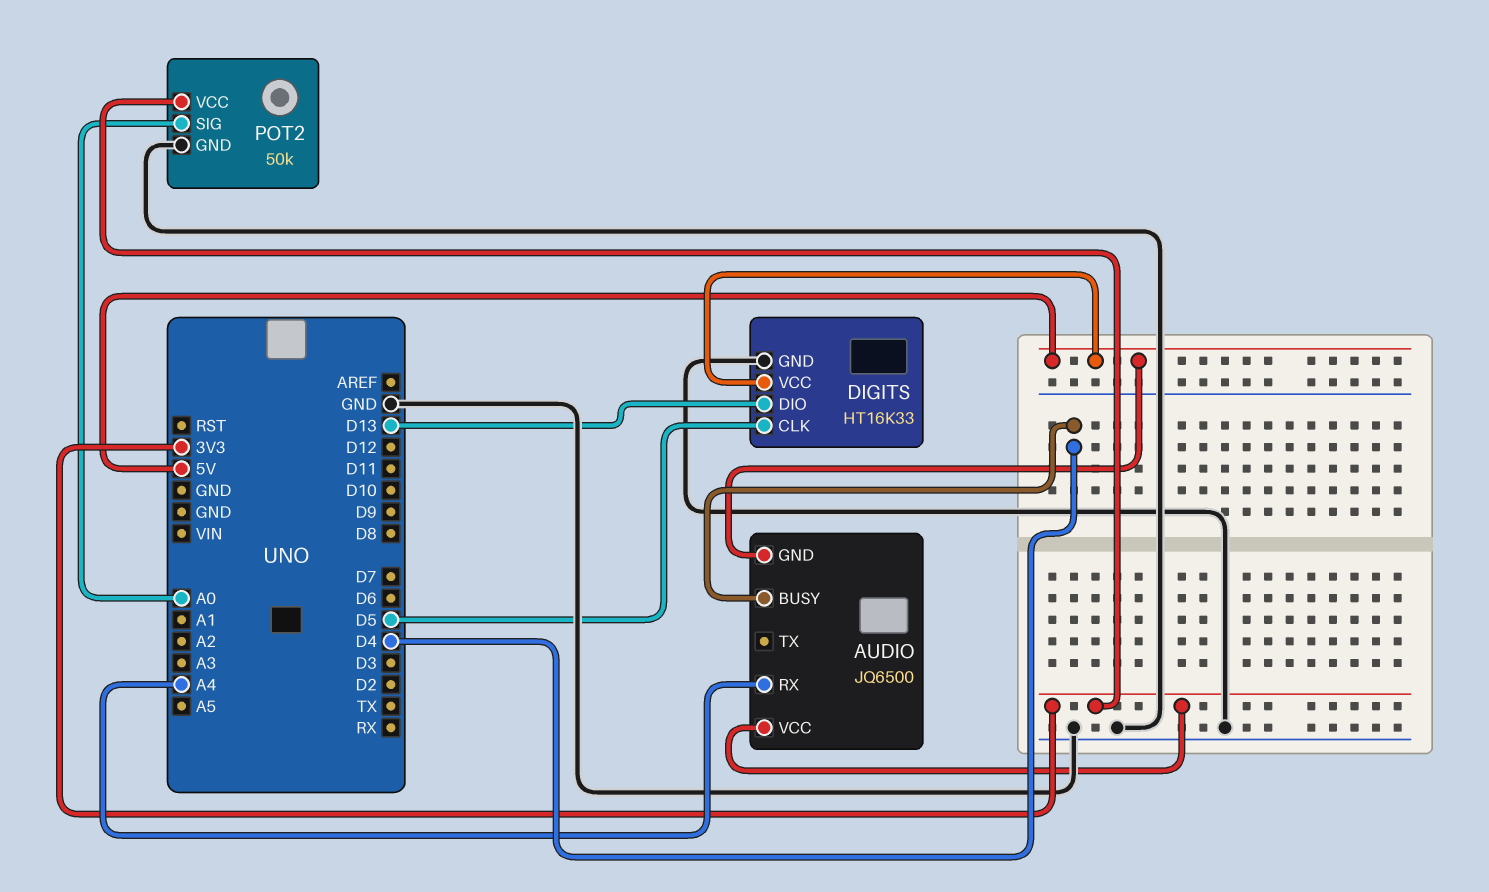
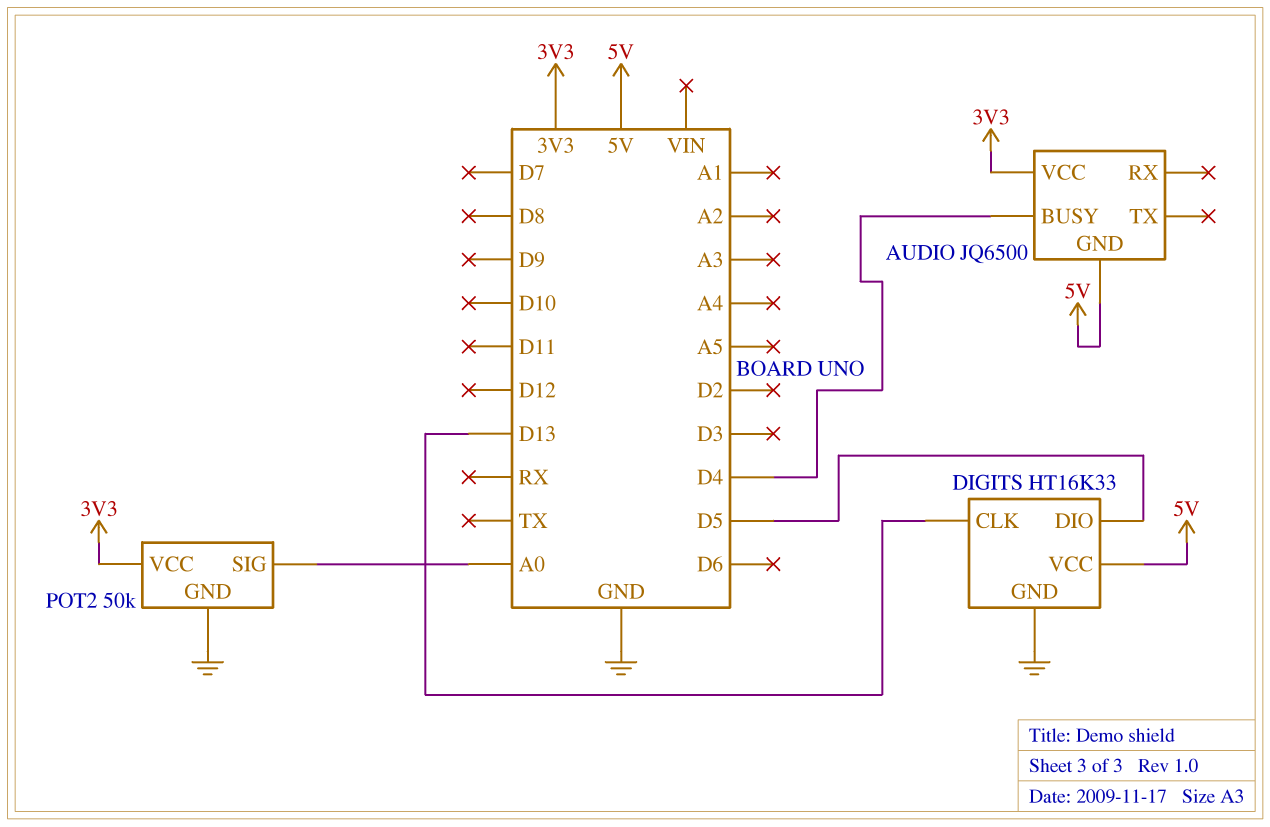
AUDIO pin RX: A4 -> none
DIGITS pin CLK: D5 -> D13
DIGITS pin DIO: D13 -> D5

